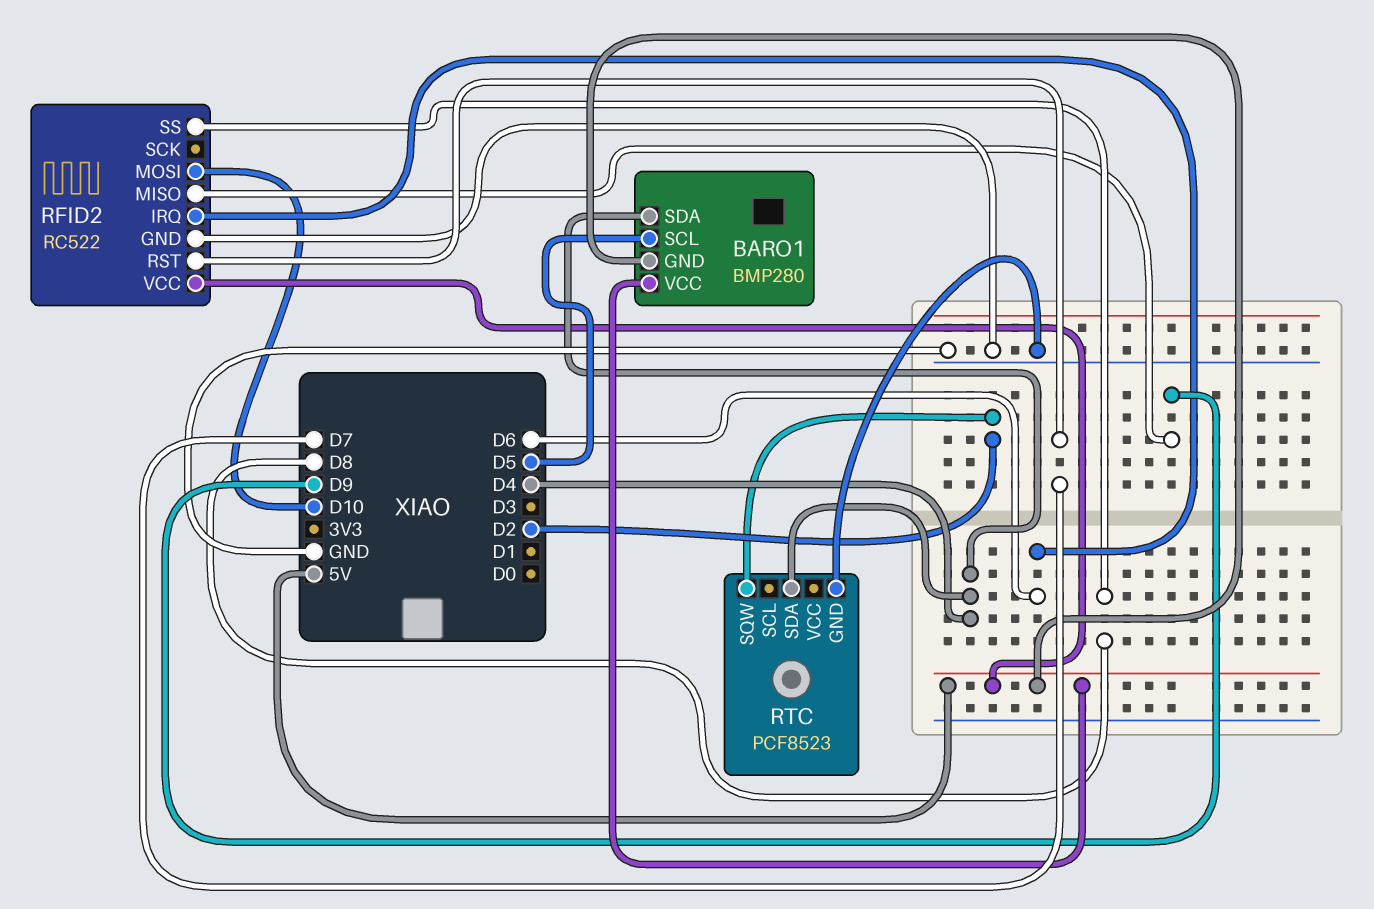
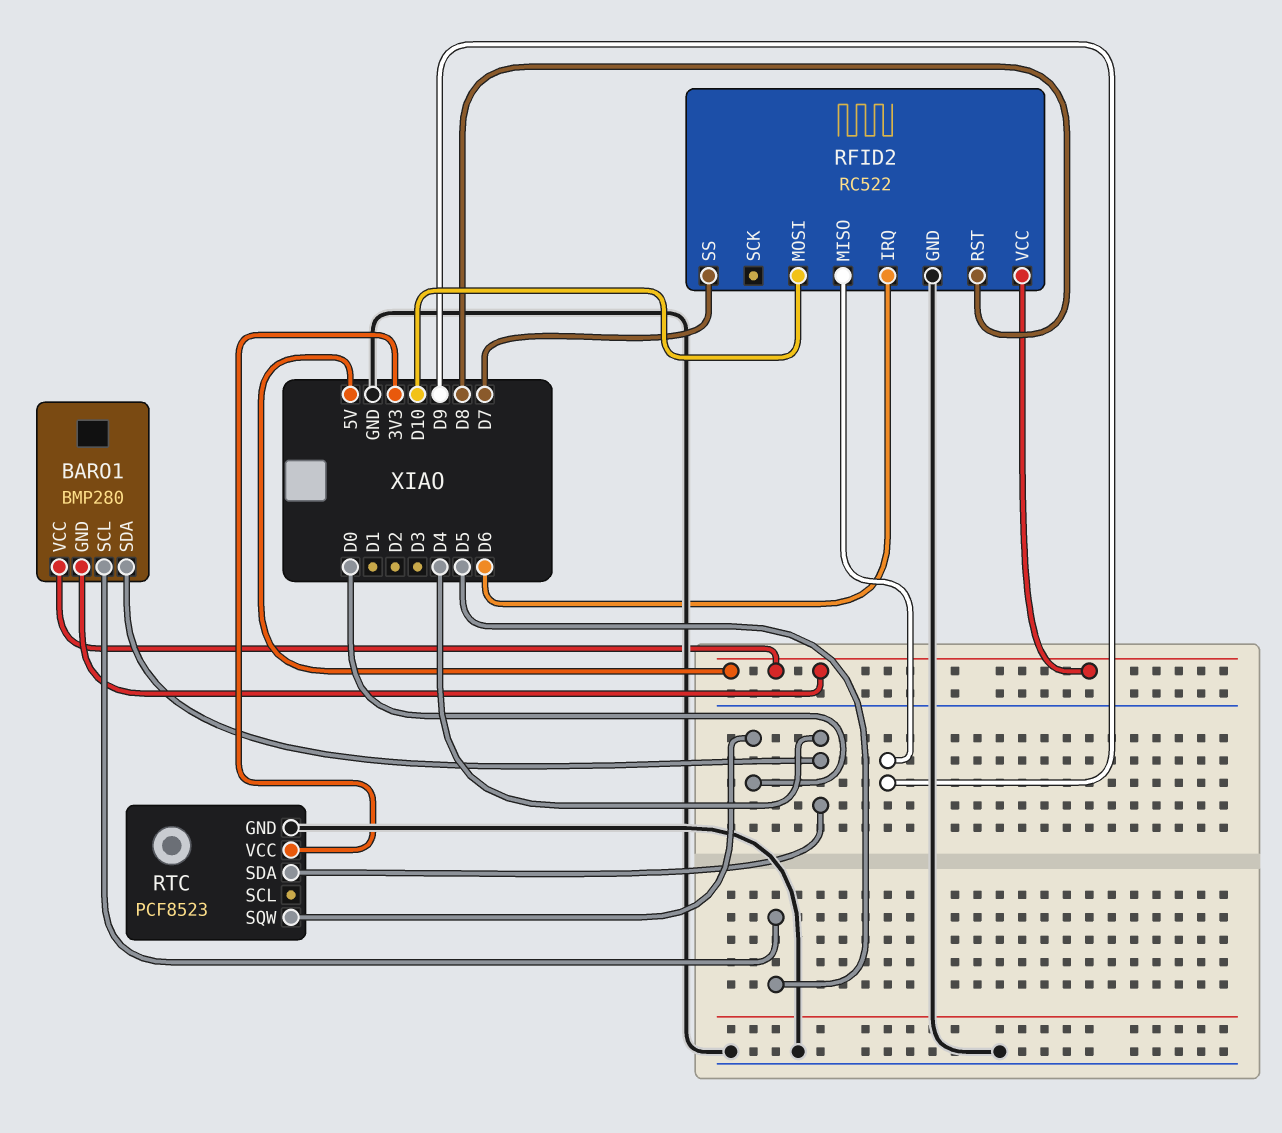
RFID2 pin RST: D7 -> D8
RFID2 pin SS: D8 -> D7
RTC pin SQW: D2 -> D0
RTC pin VCC: none -> 3V3

